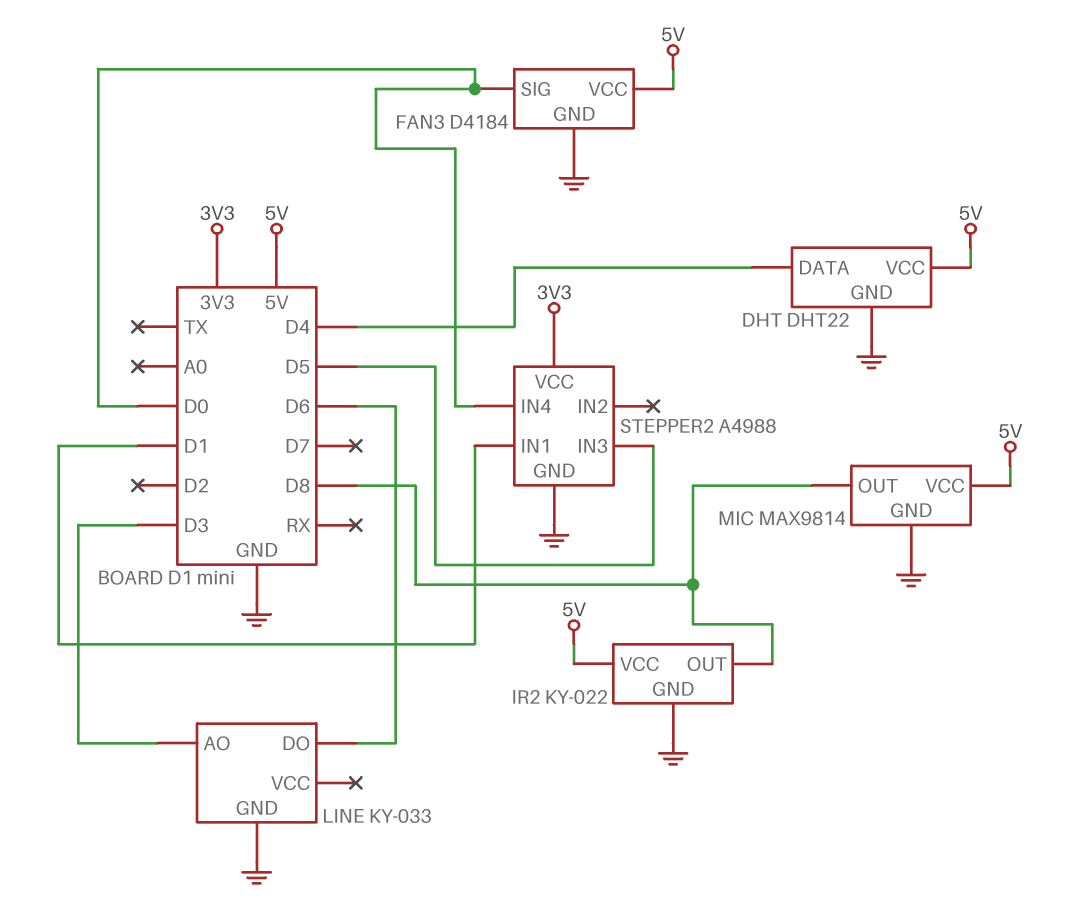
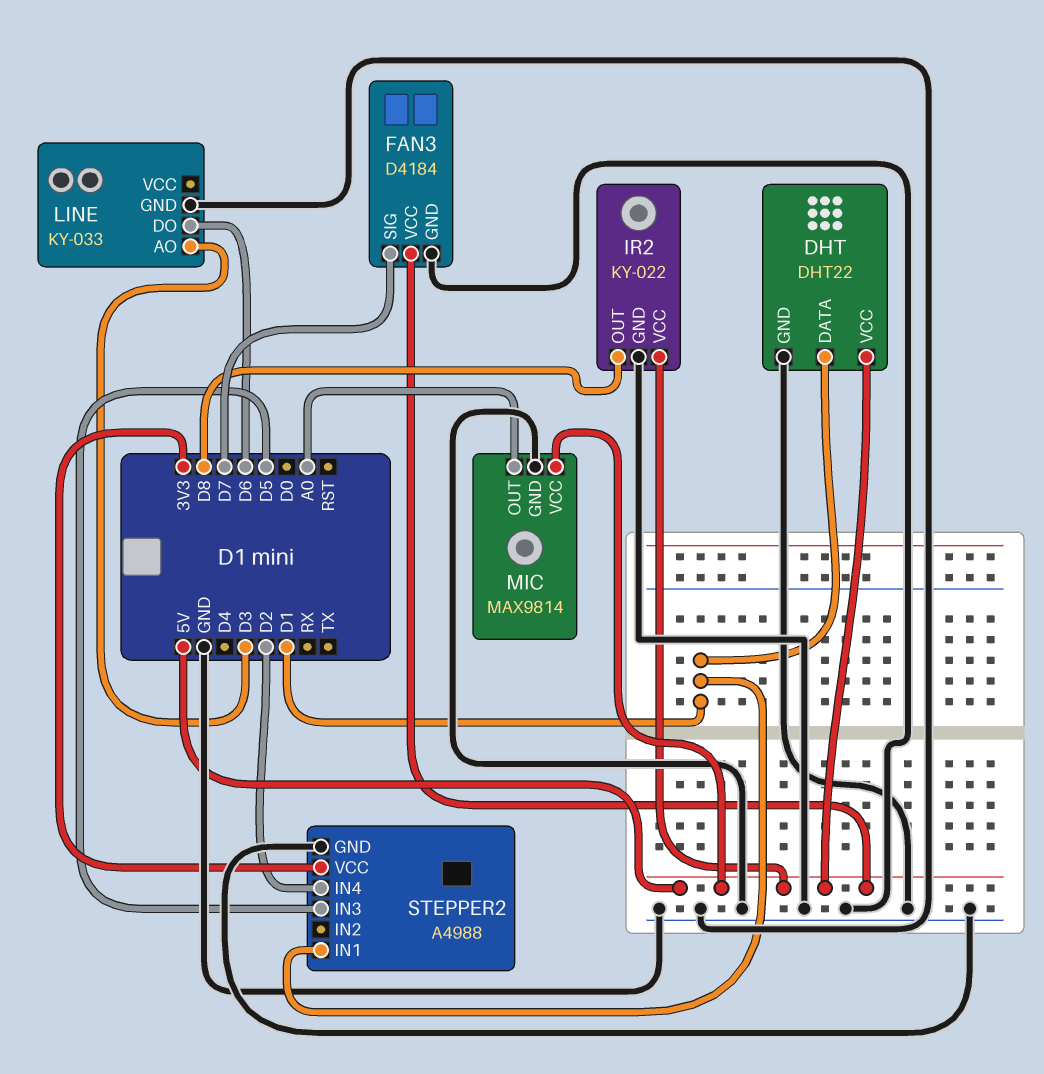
DHT pin DATA: D4 -> D1
FAN3 pin SIG: D0 -> D7
MIC pin OUT: D8 -> A0
STEPPER2 pin IN4: D0 -> D2

